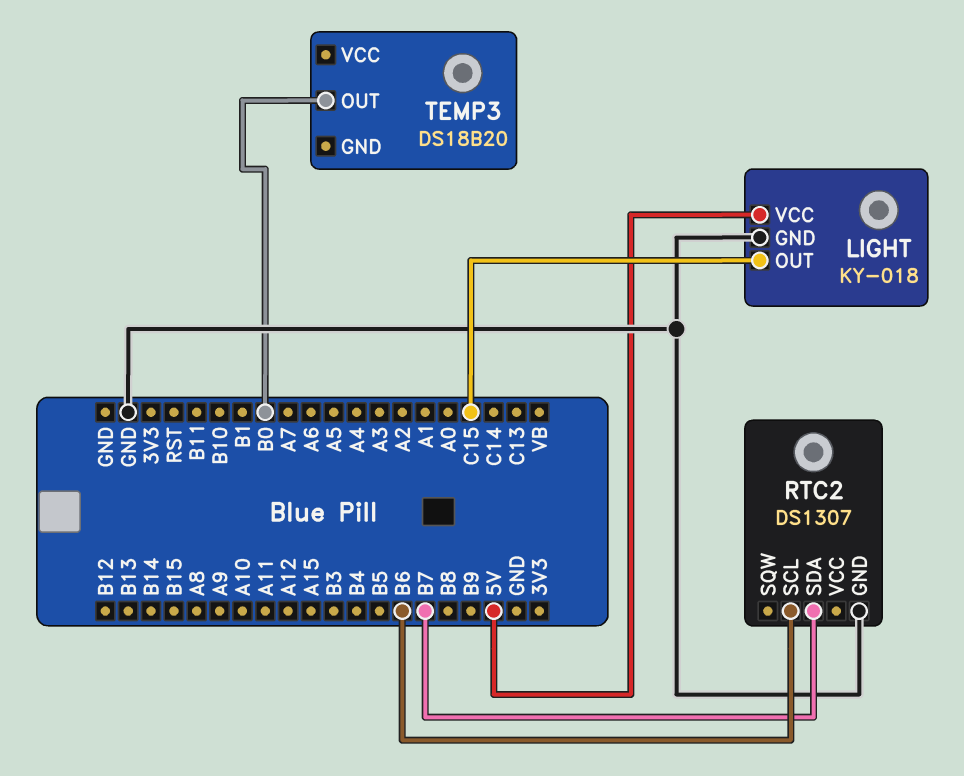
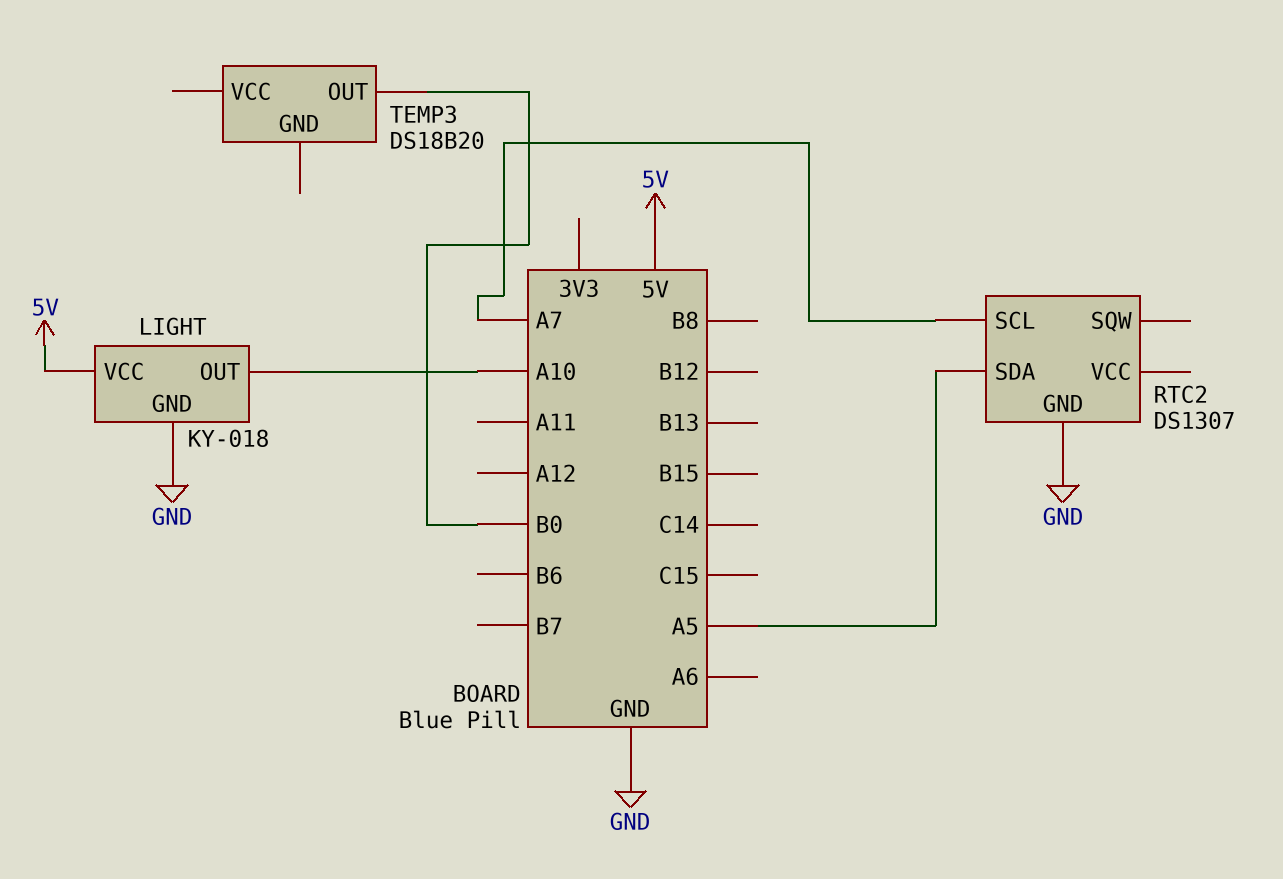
LIGHT pin OUT: C15 -> A10
RTC2 pin SCL: B6 -> A7
RTC2 pin SDA: B7 -> A5

